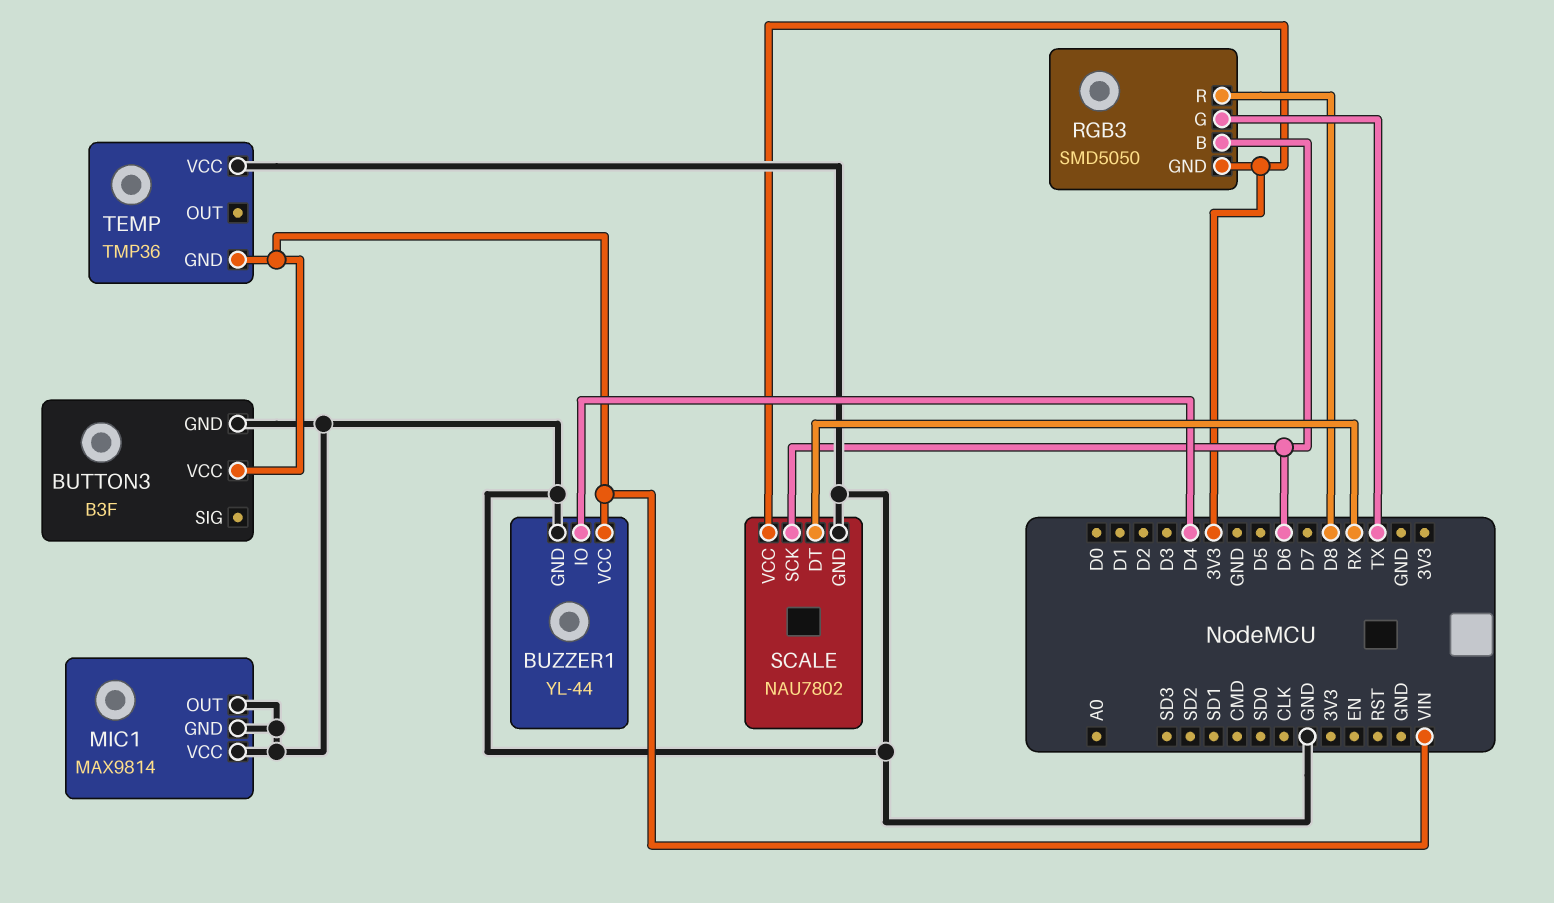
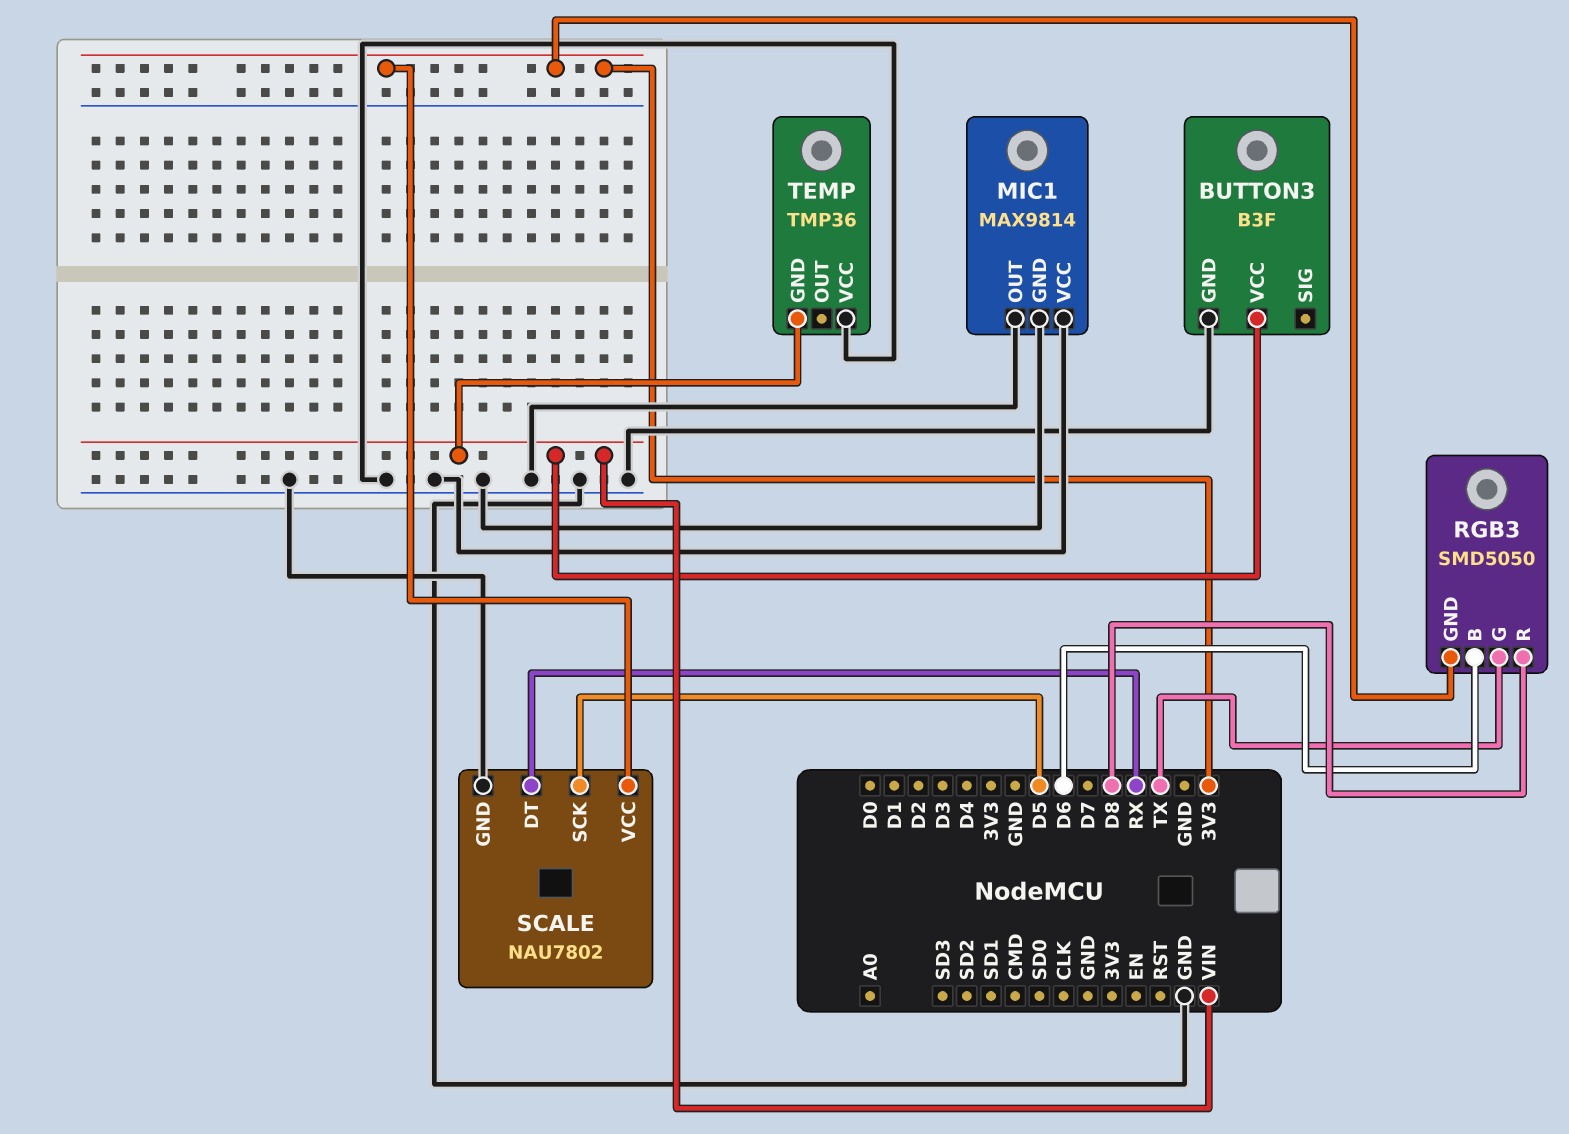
BUZZER1: YL-44 -> none
BUZZER1 pin GND: GND -> none
BUZZER1 pin IO: D4 -> none
BUZZER1 pin VCC: VIN -> none
SCALE pin SCK: D6 -> D5

